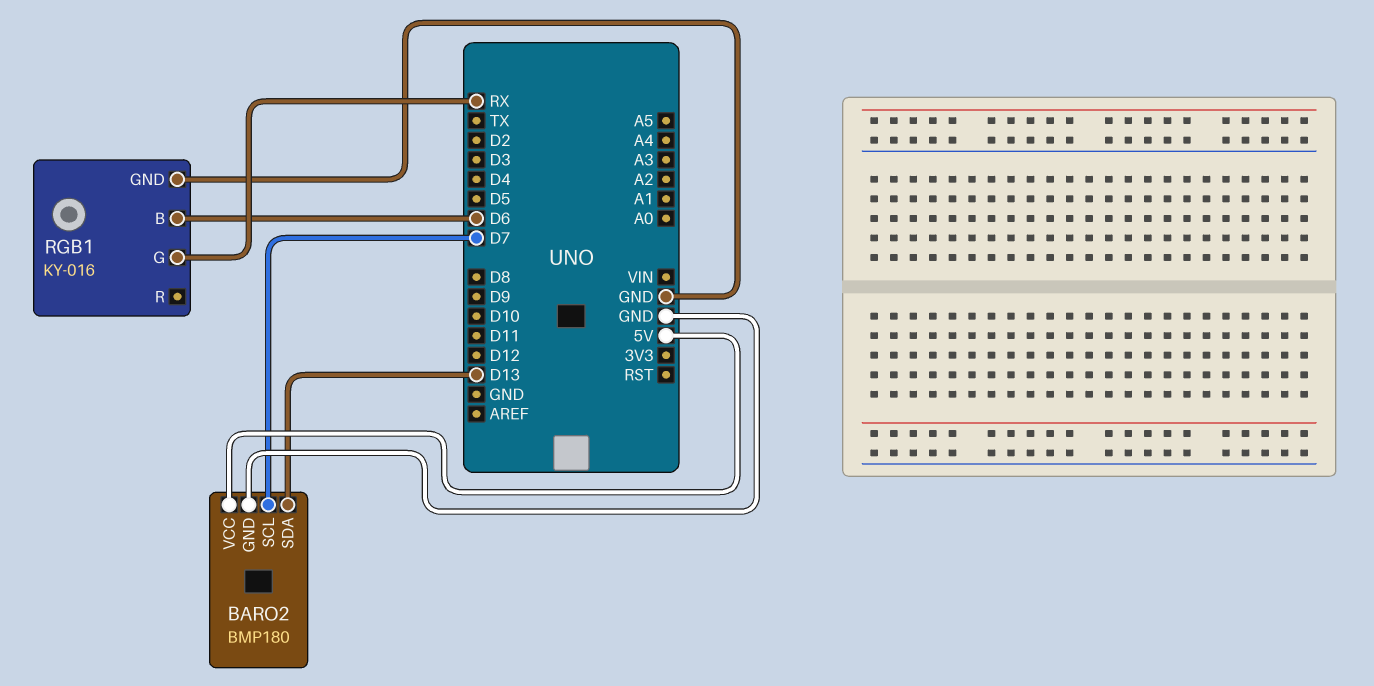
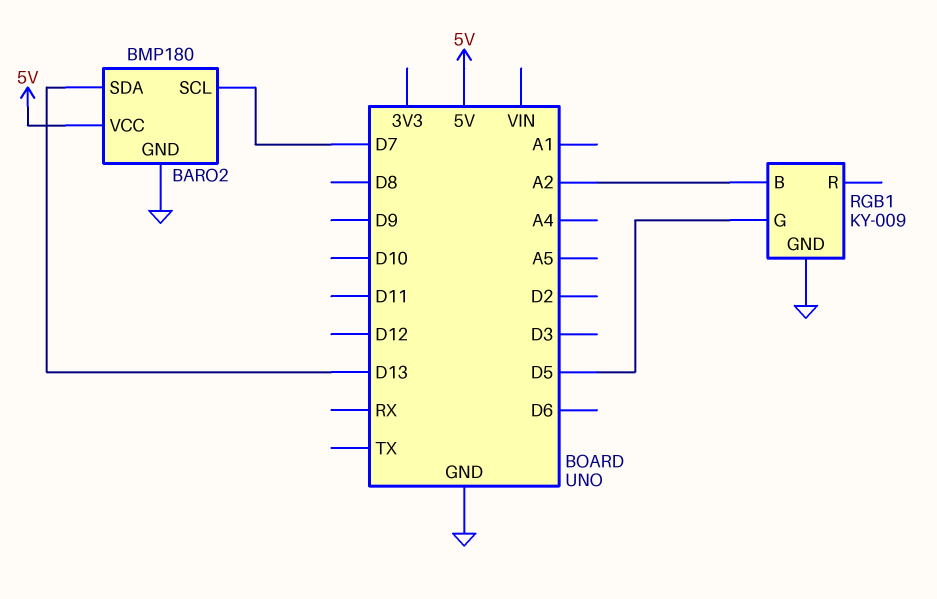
RGB1: KY-016 -> KY-009
RGB1 pin B: D6 -> A2
RGB1 pin G: RX -> D5

